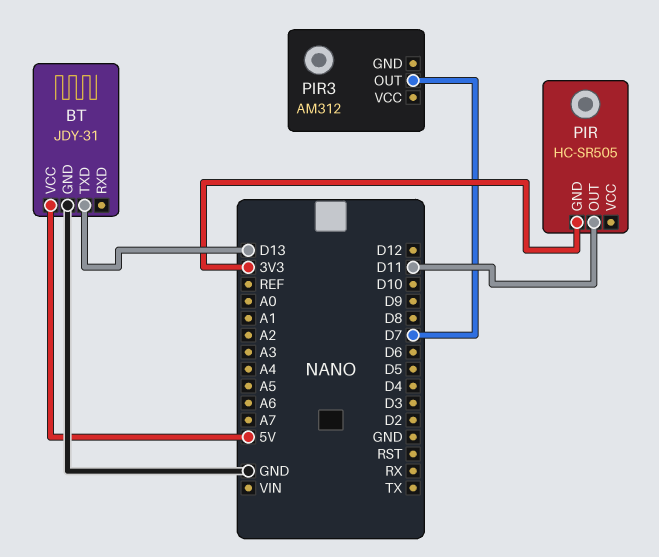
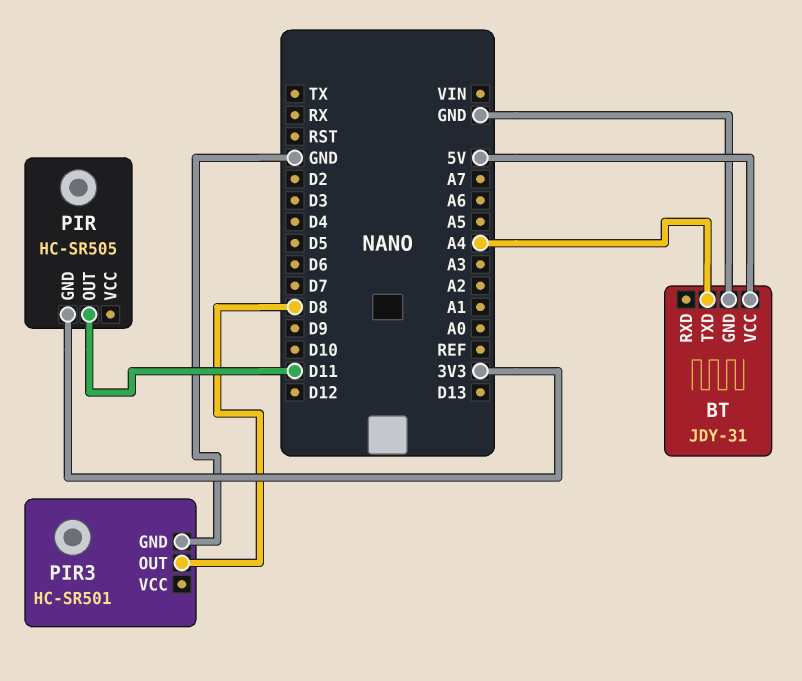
BT pin TXD: D13 -> A4
PIR3: AM312 -> HC-SR501
PIR3 pin GND: none -> GND
PIR3 pin OUT: D7 -> D8

